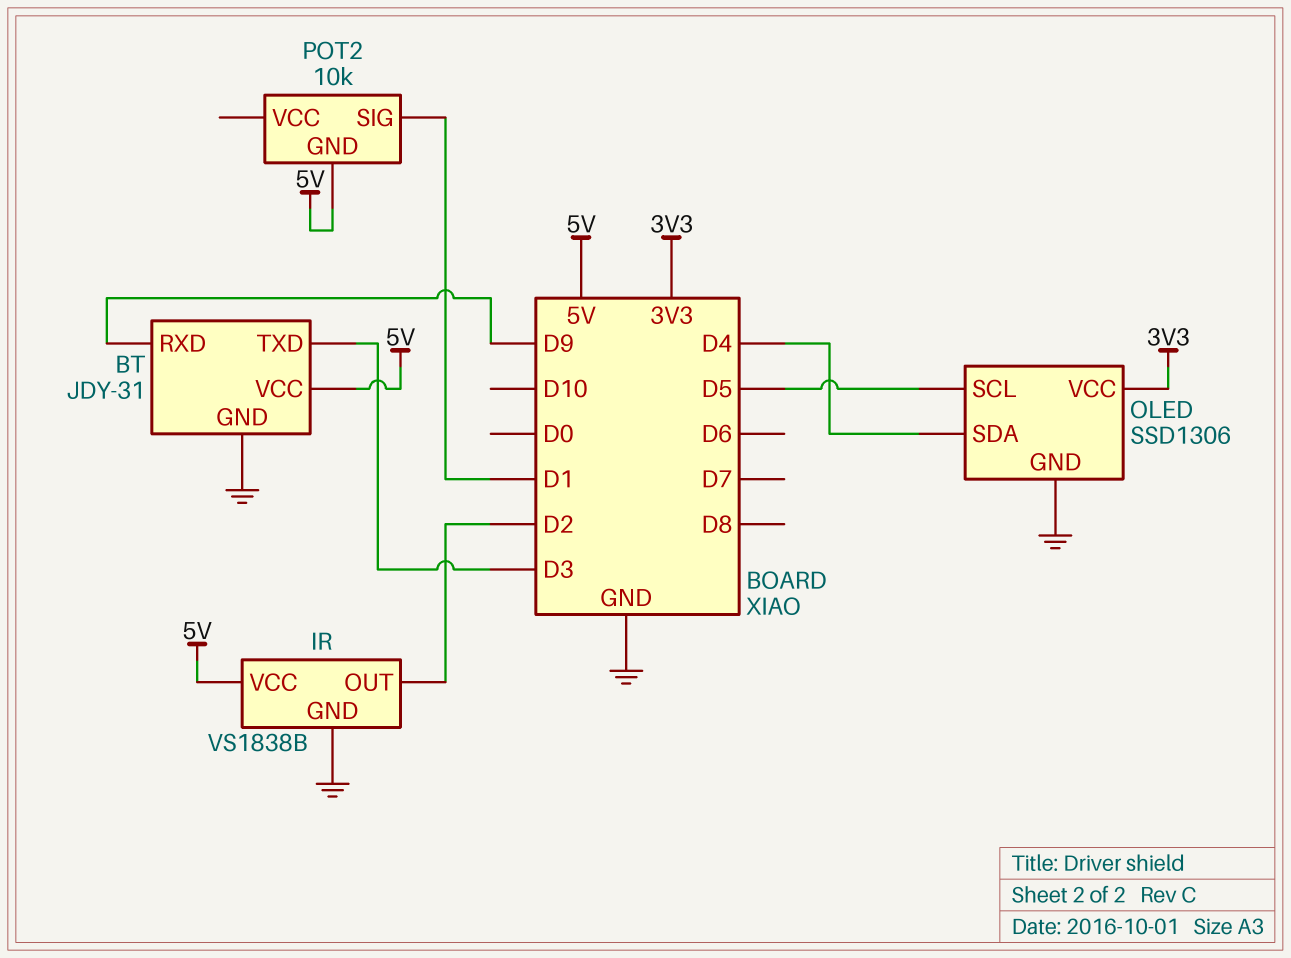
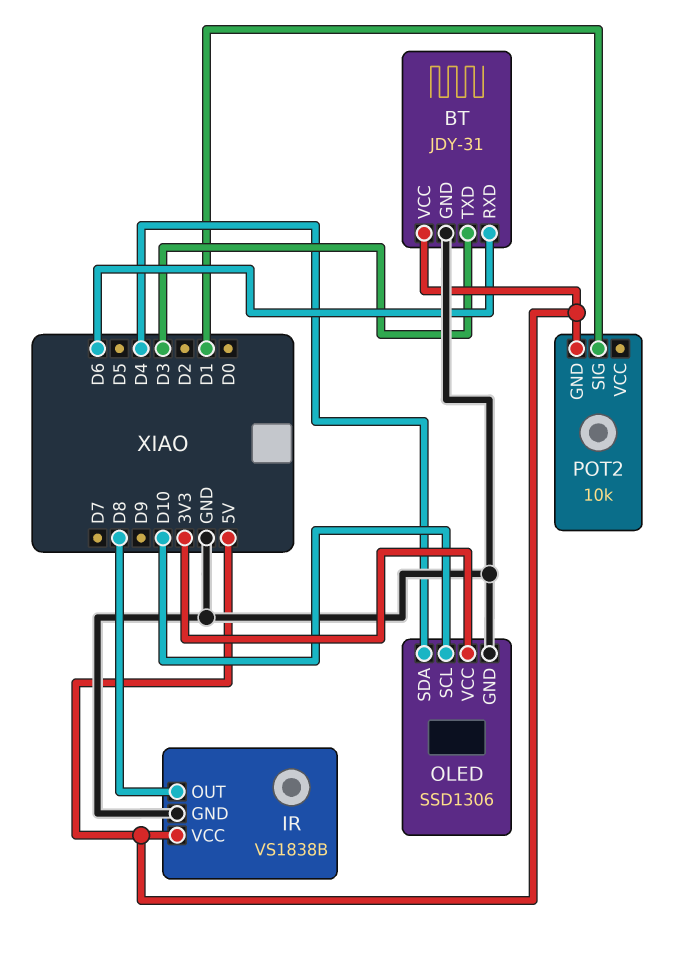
BT pin RXD: D9 -> D6
IR pin OUT: D2 -> D8
OLED pin SCL: D5 -> D10

